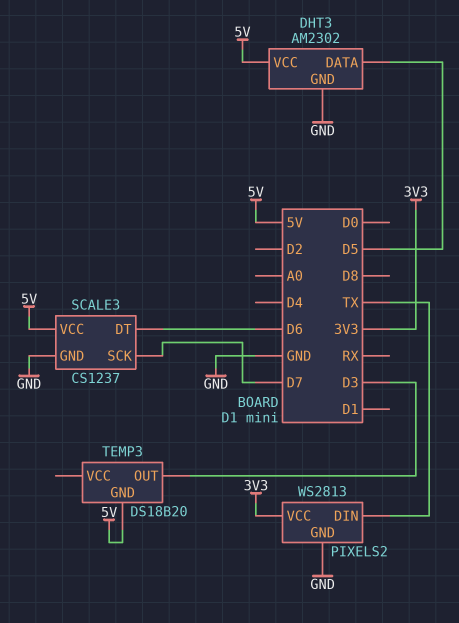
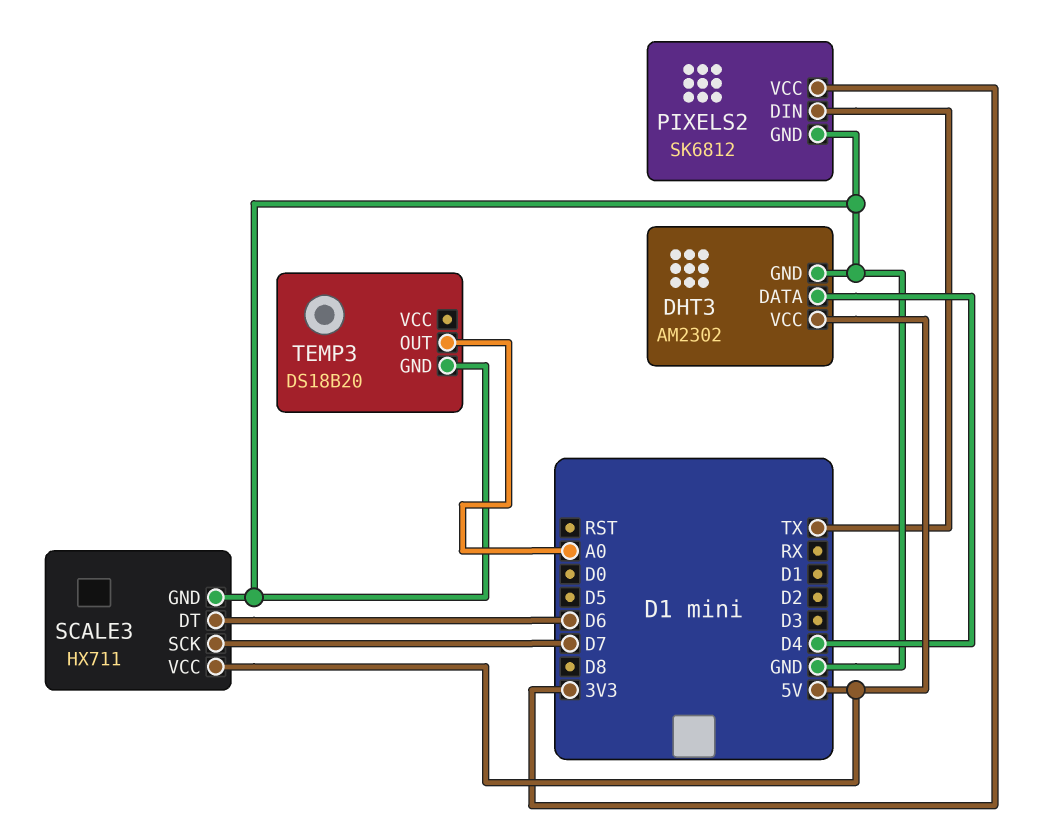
DHT3 pin DATA: D5 -> D4
PIXELS2: WS2813 -> SK6812
SCALE3: CS1237 -> HX711
TEMP3 pin GND: 5V -> GND
TEMP3 pin OUT: D3 -> A0

